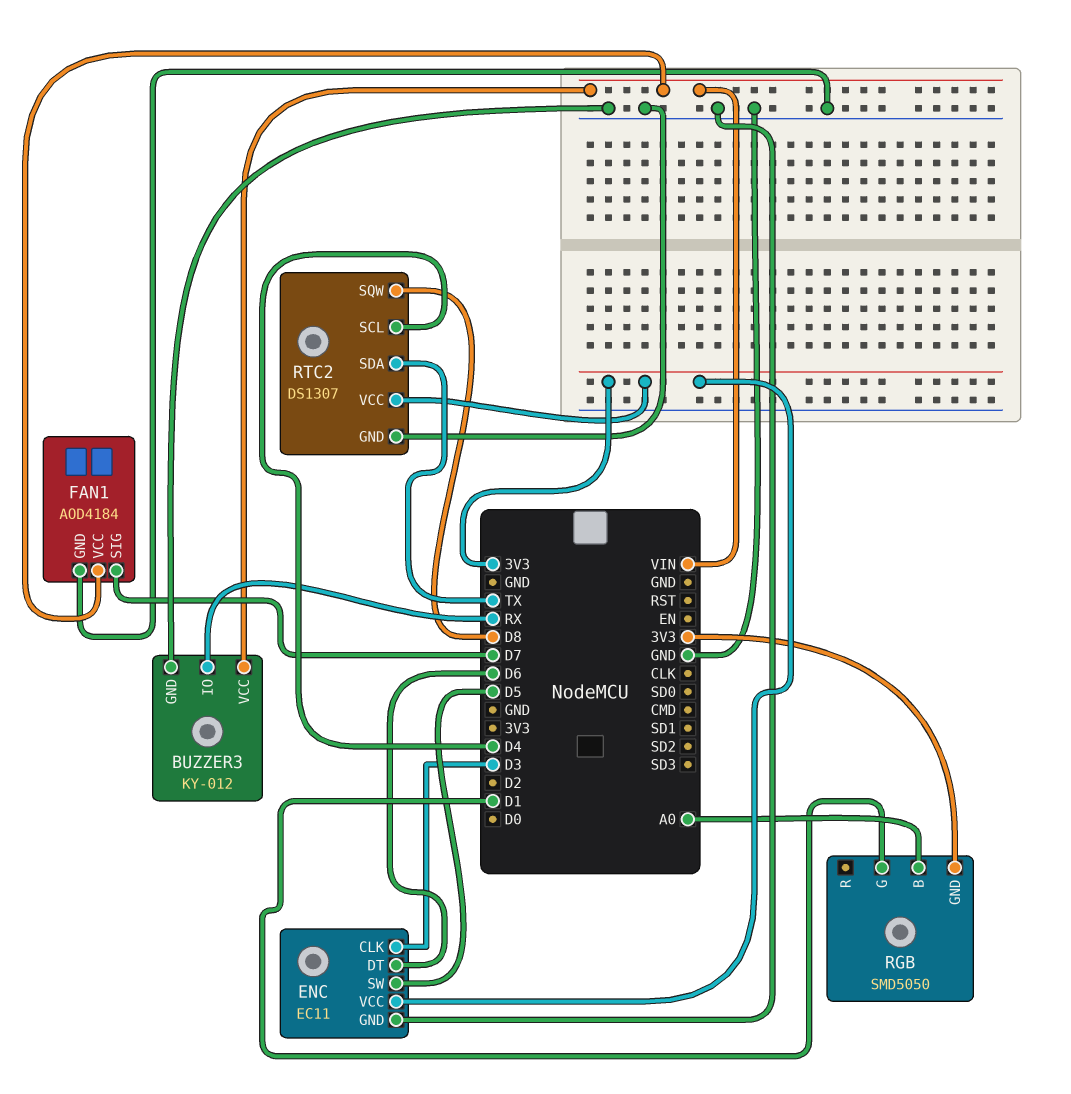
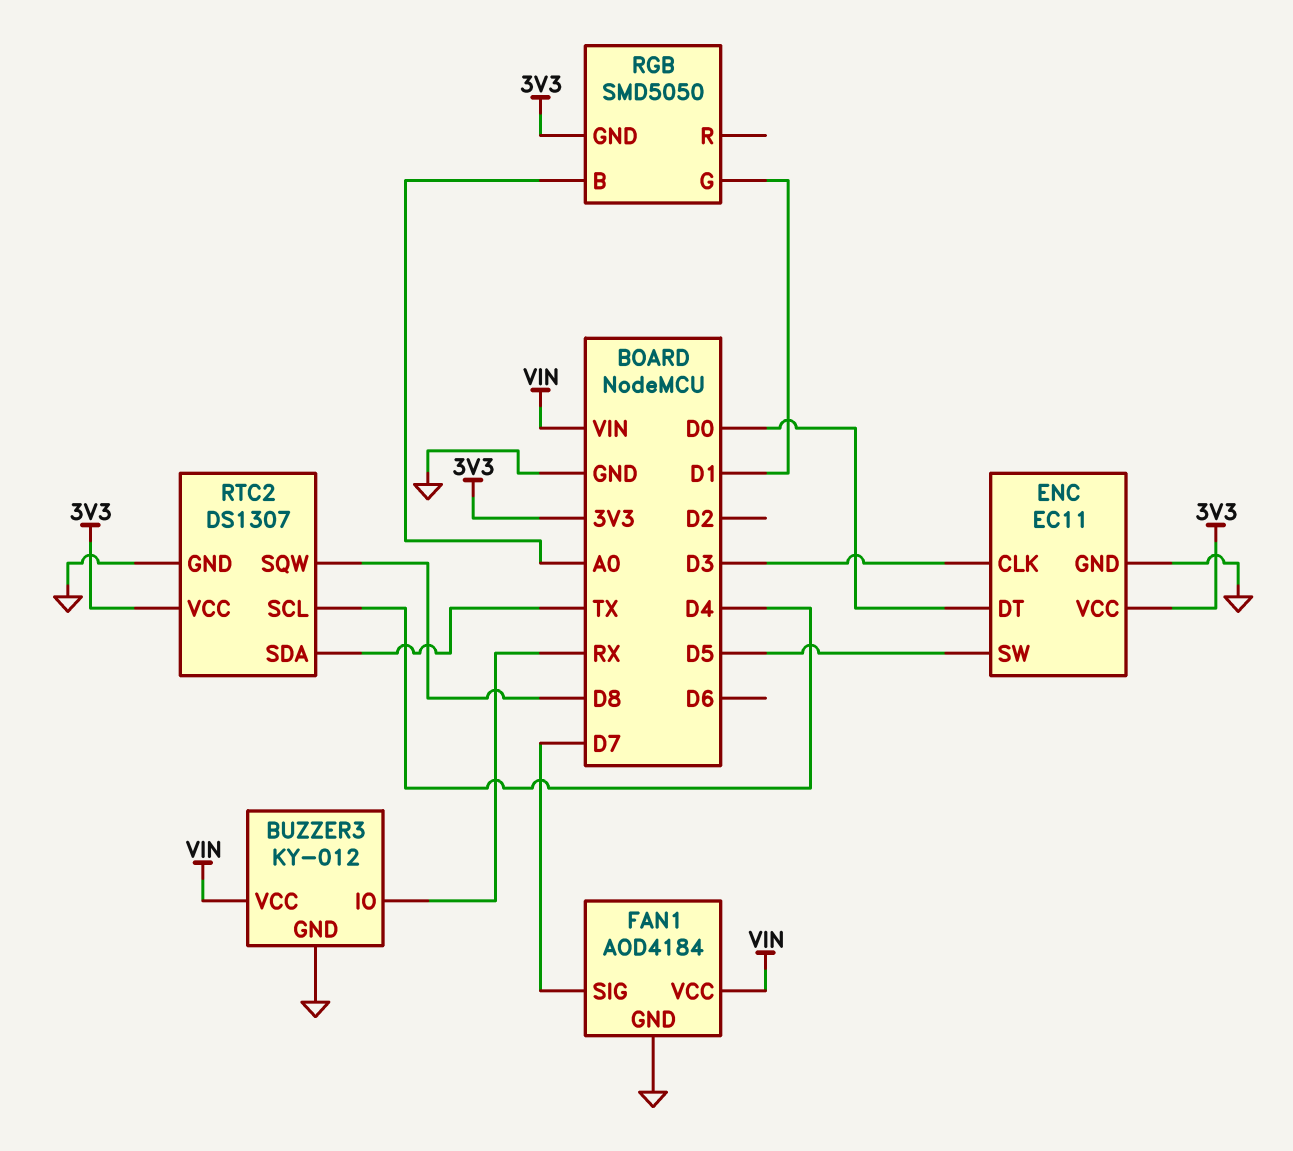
ENC pin DT: D6 -> D0

